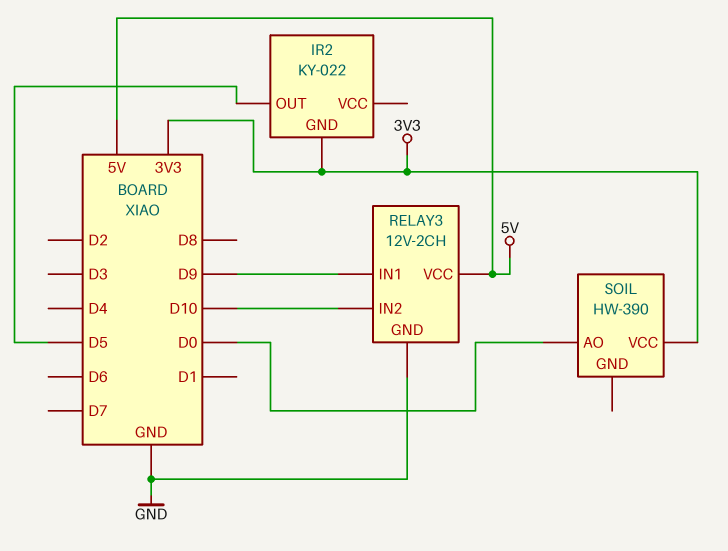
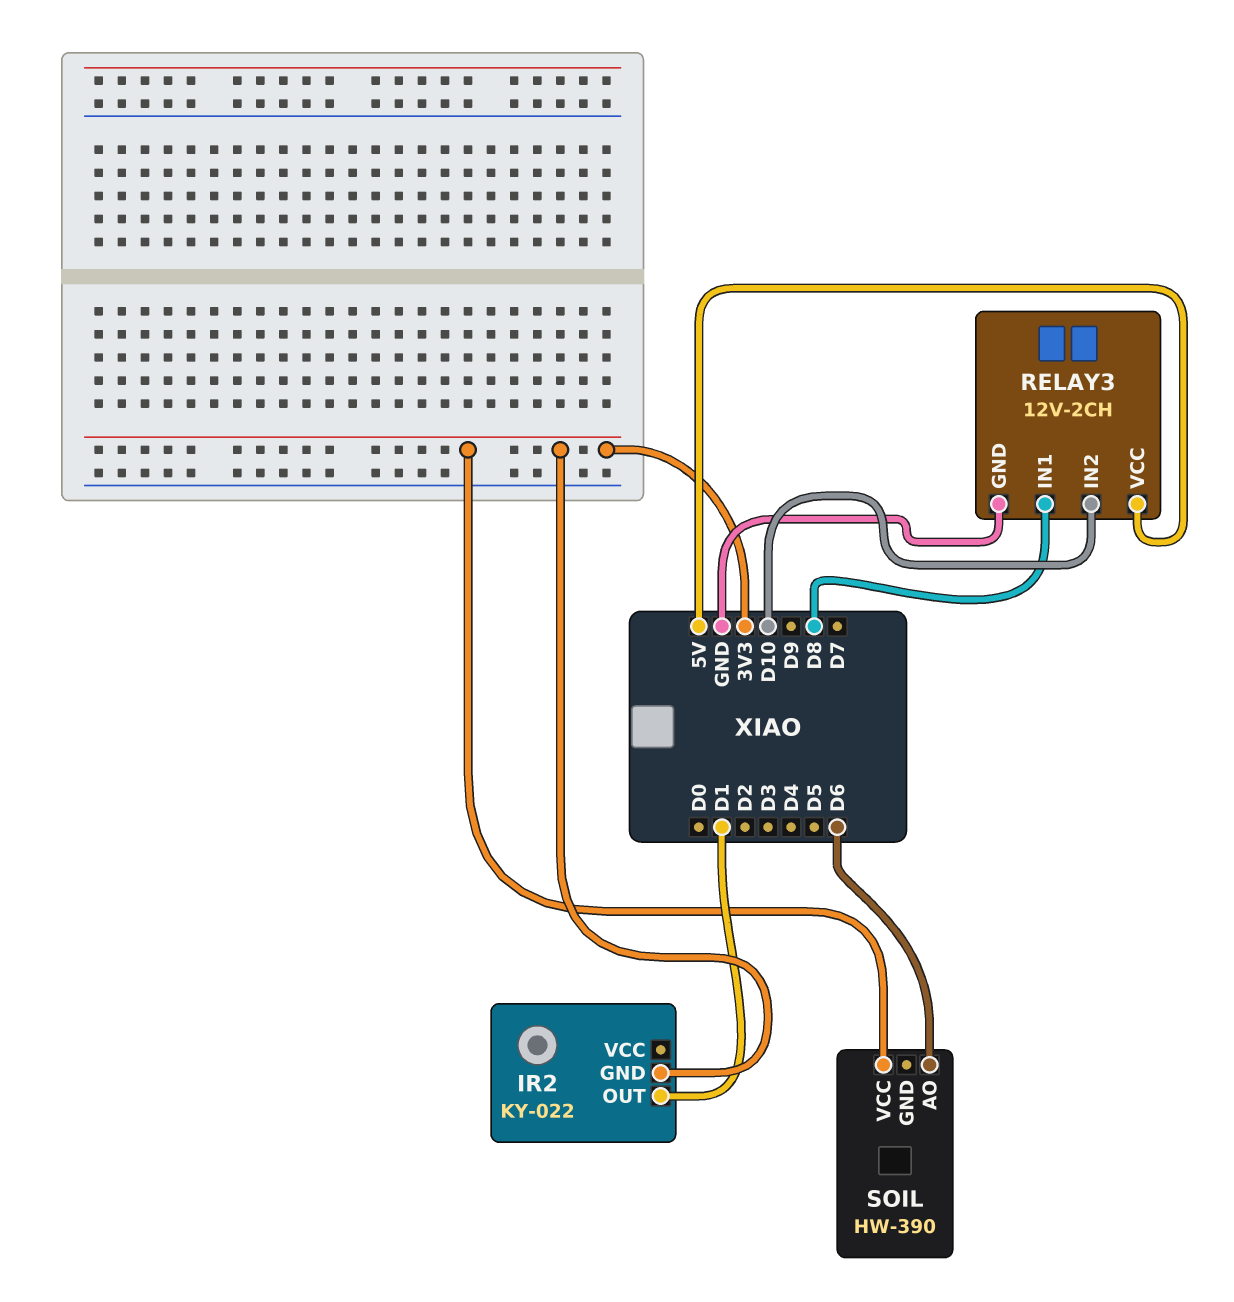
IR2 pin OUT: D5 -> D1
RELAY3 pin IN1: D9 -> D8
SOIL pin AO: D0 -> D6

